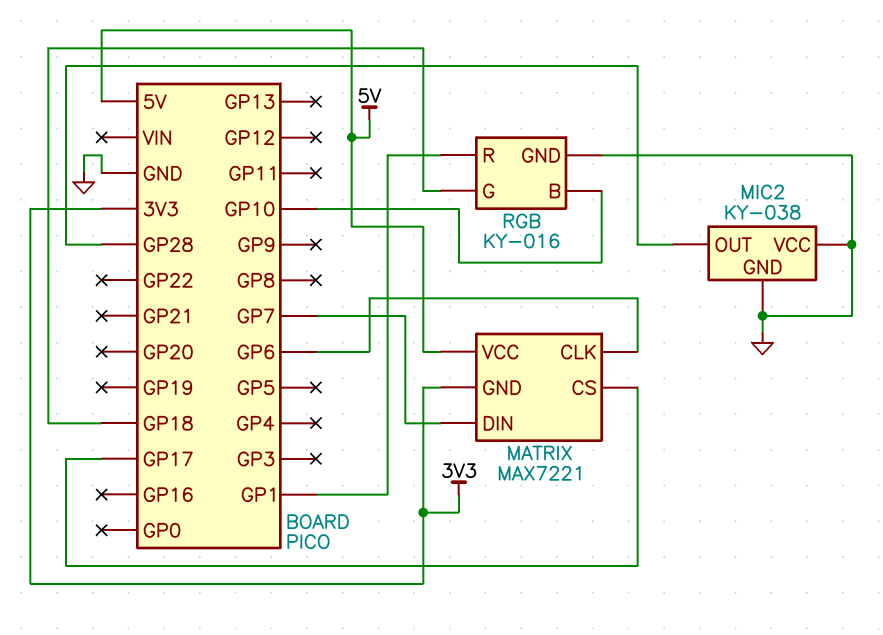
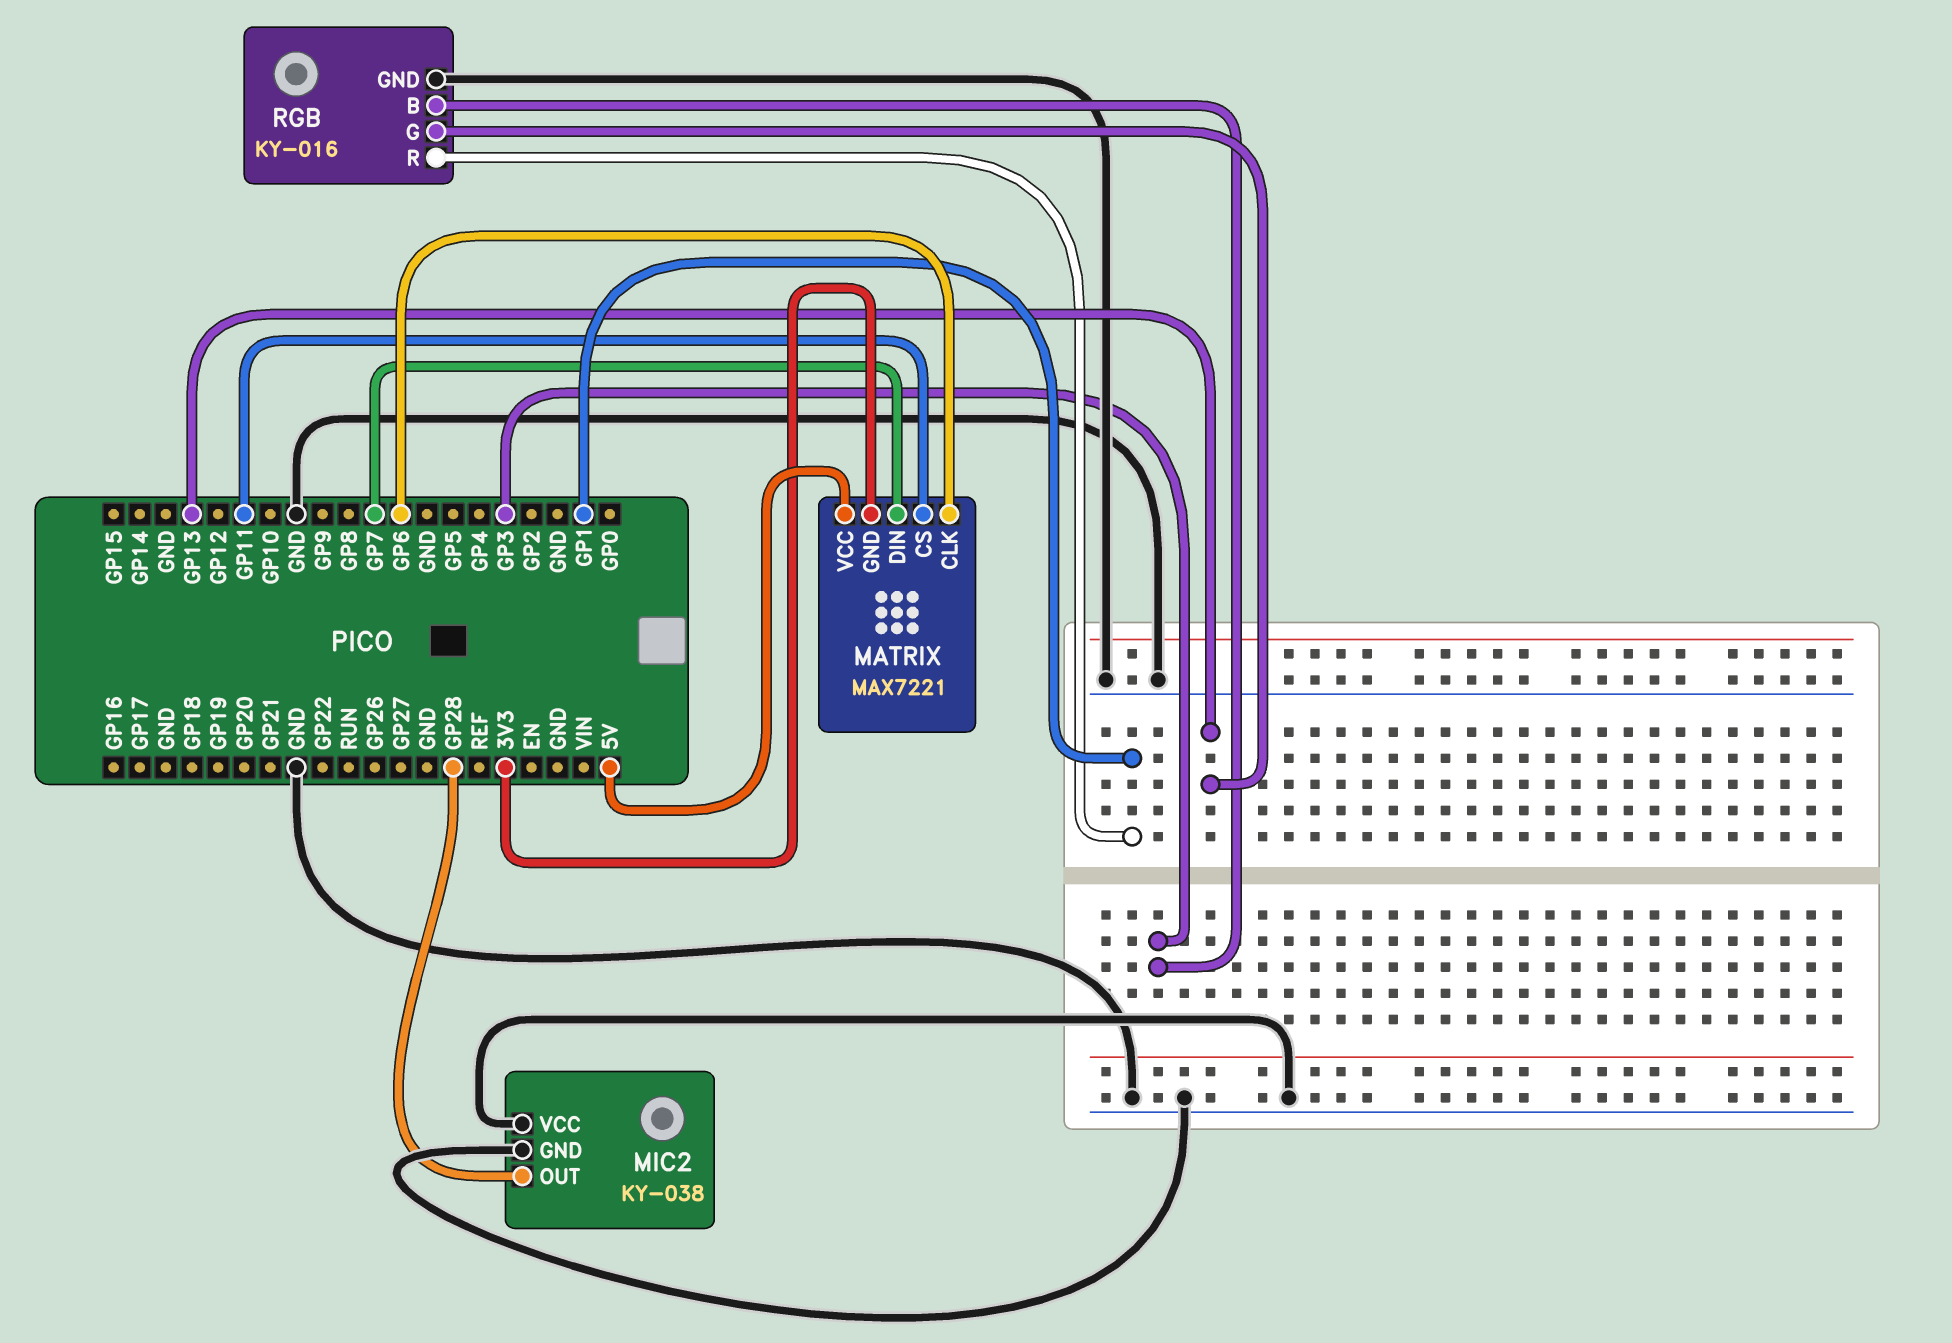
MATRIX pin CS: GP17 -> GP11
RGB pin B: GP10 -> GP3
RGB pin G: GP18 -> GP13

